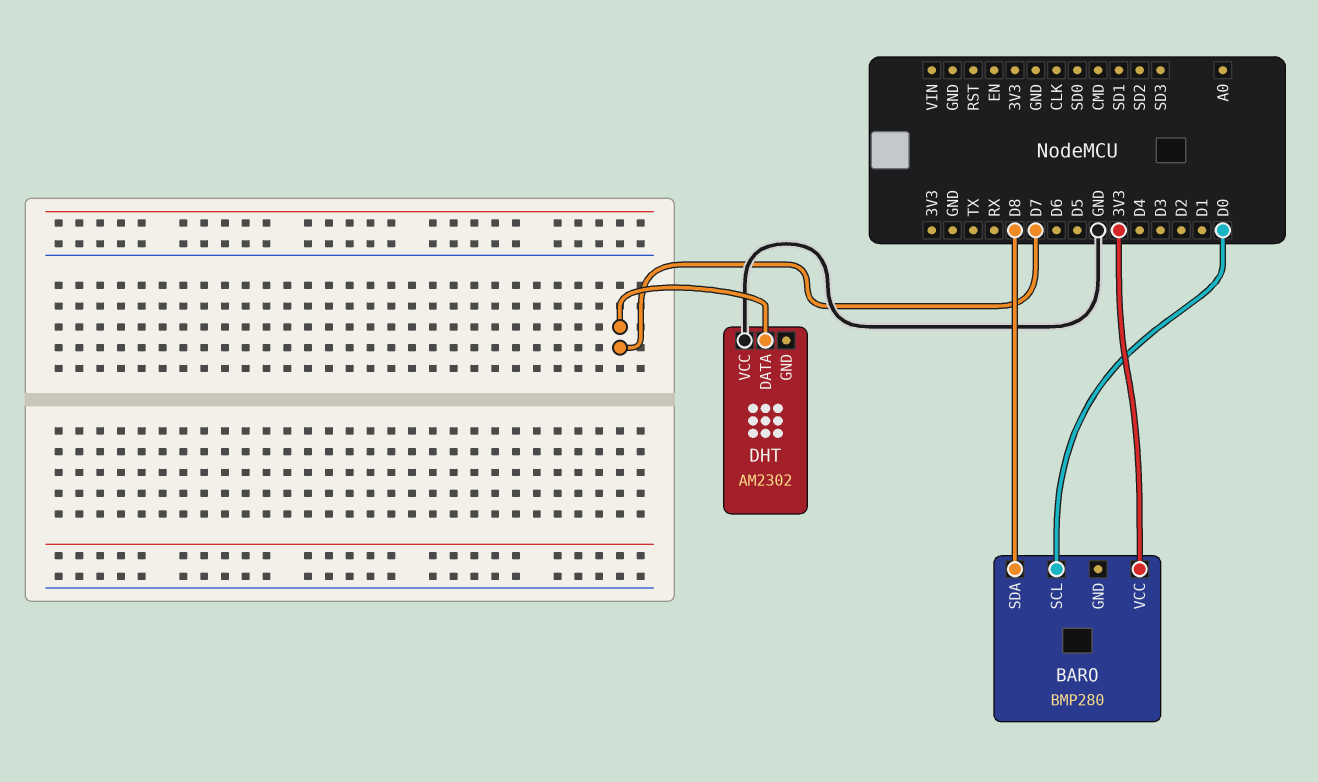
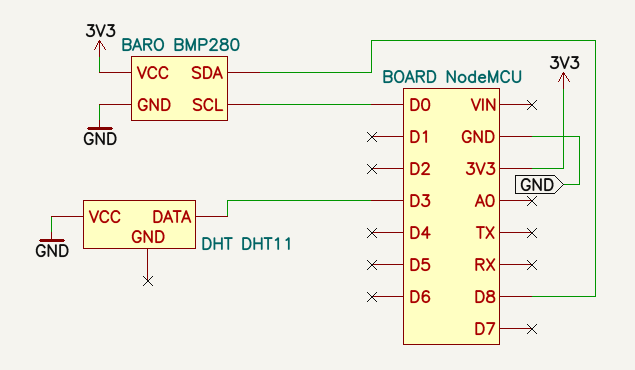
BARO pin GND: none -> GND
DHT: AM2302 -> DHT11
DHT pin DATA: D7 -> D3

